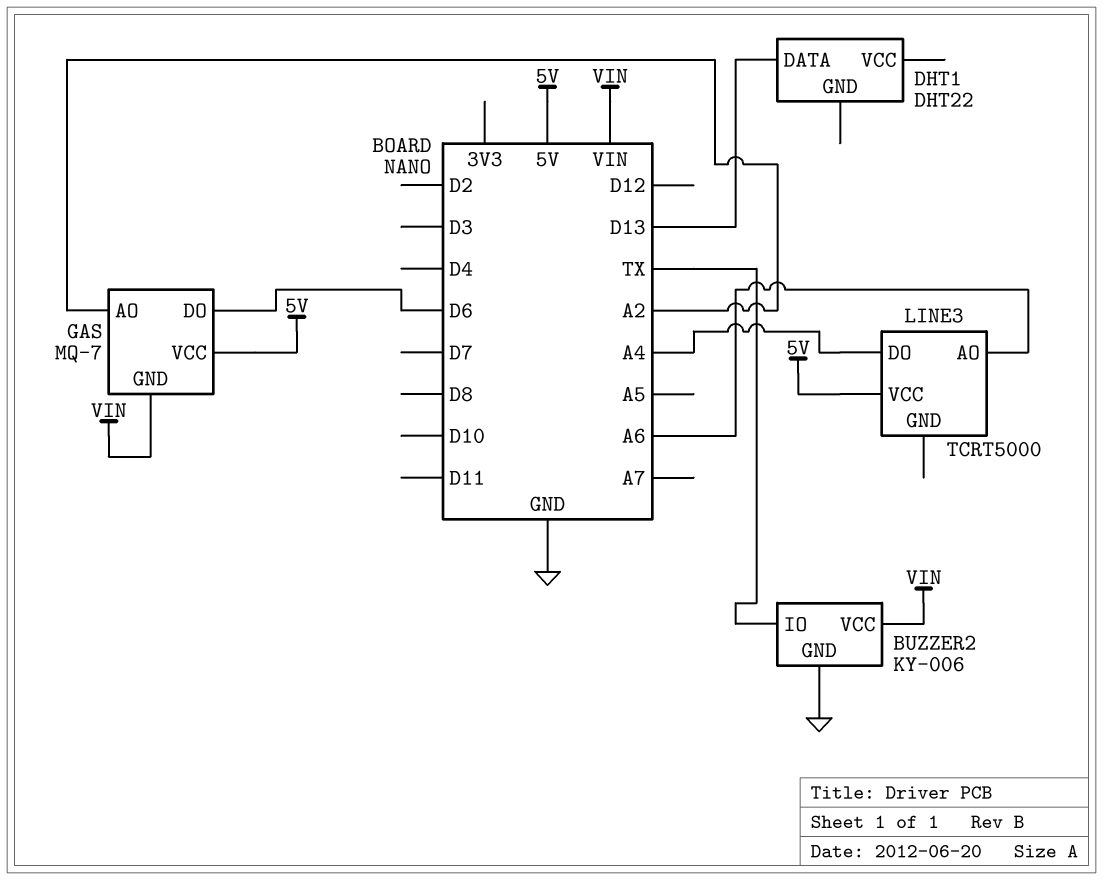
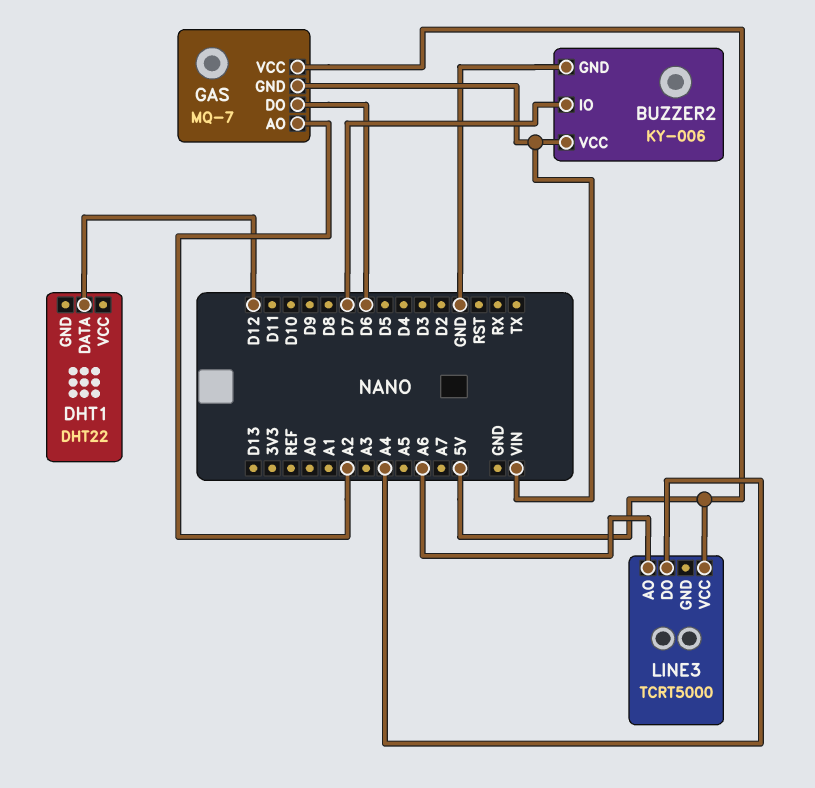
BUZZER2 pin IO: TX -> D7
DHT1 pin DATA: D13 -> D12

